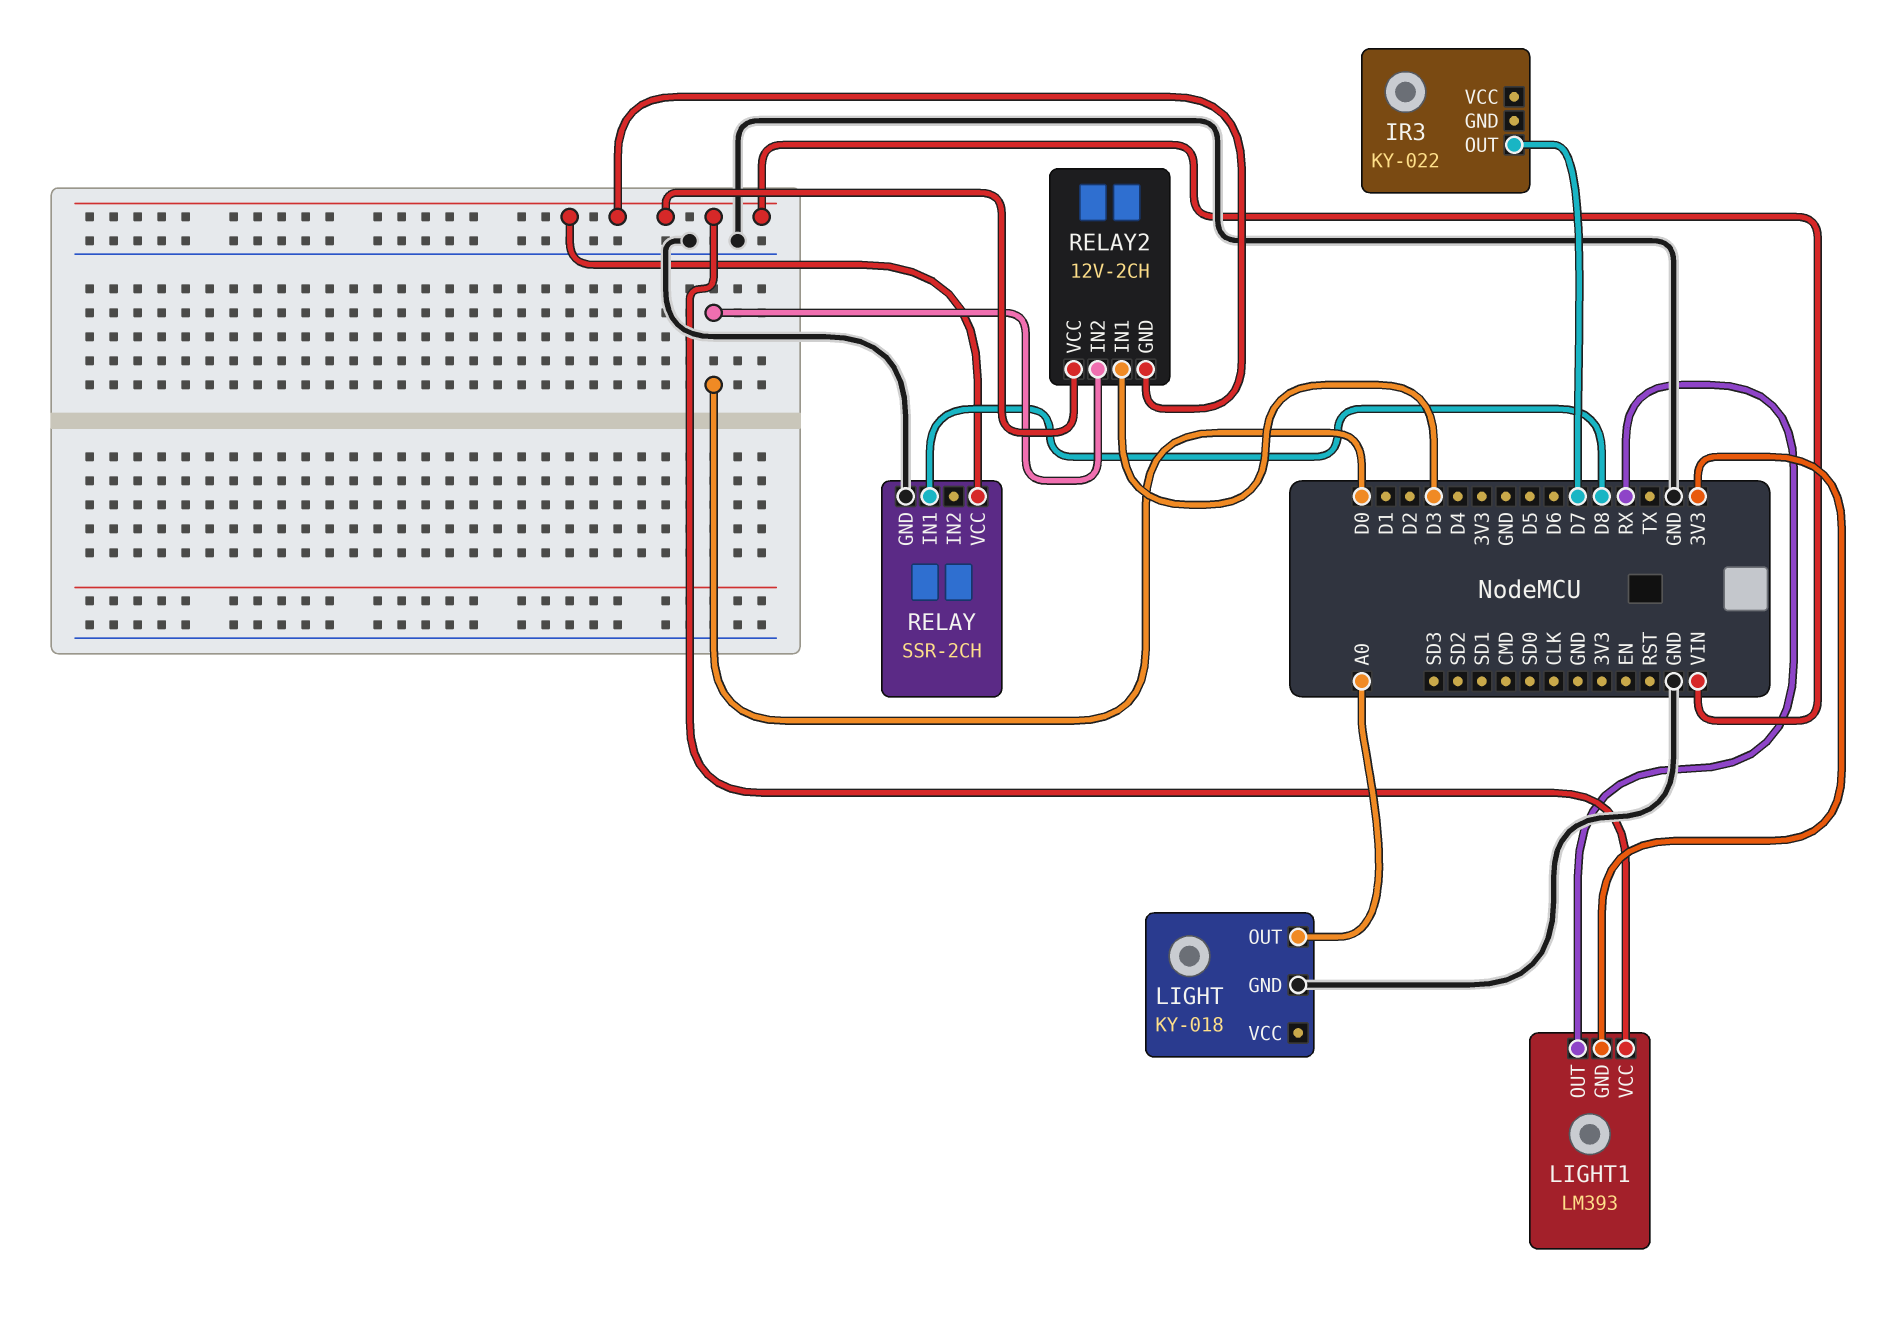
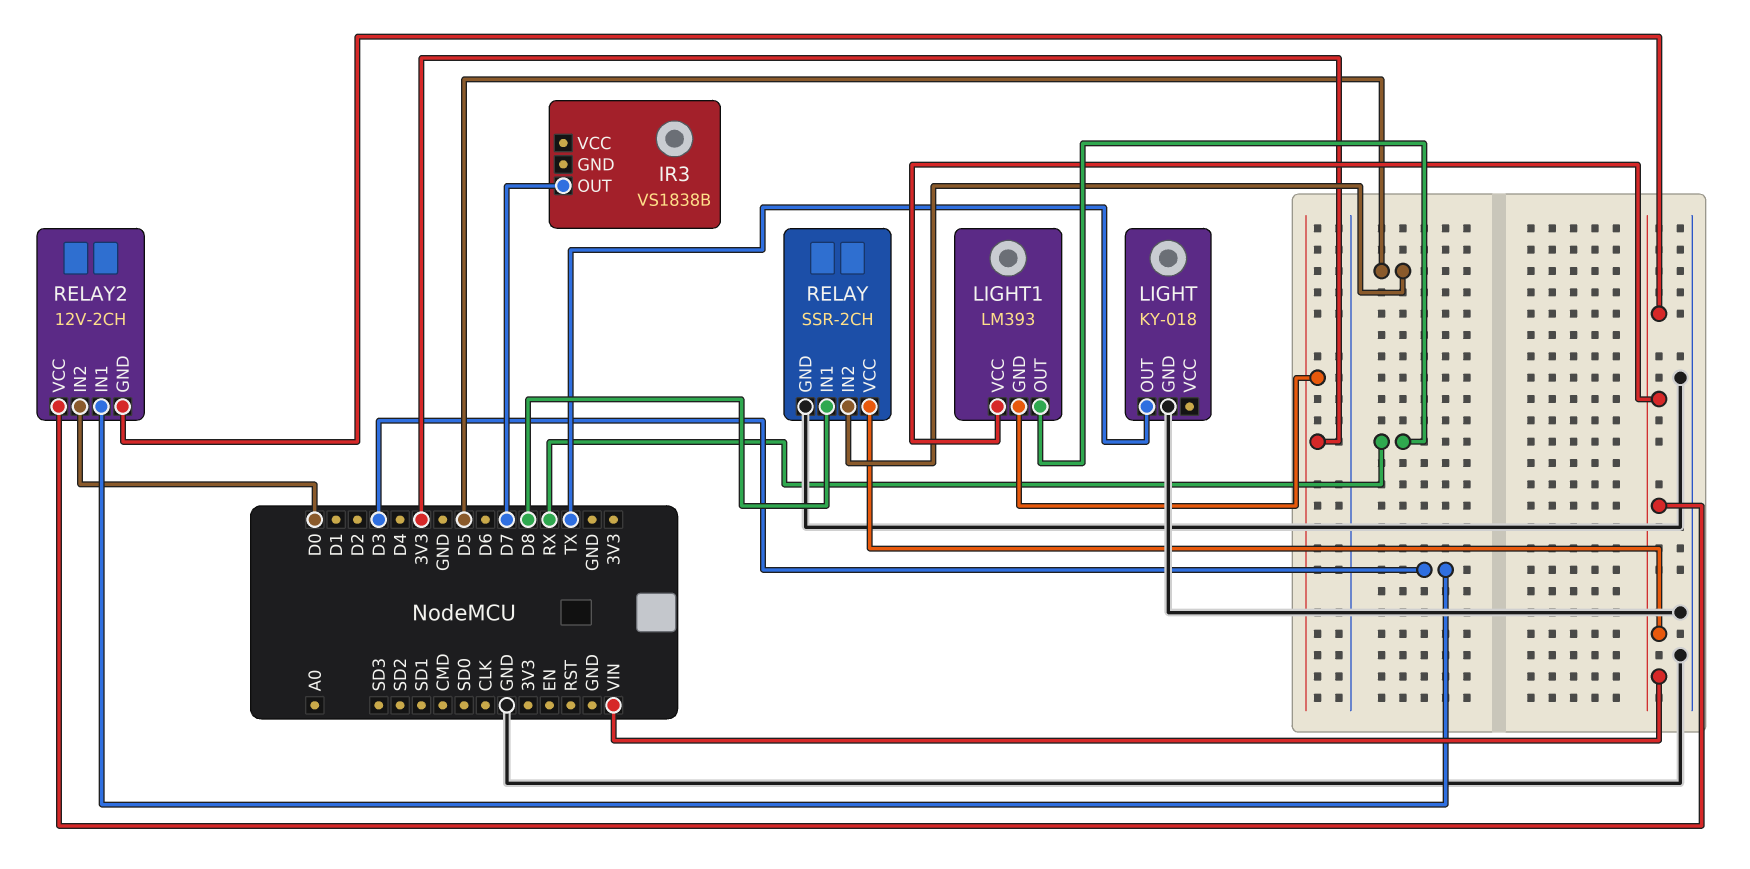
IR3: KY-022 -> VS1838B
LIGHT pin OUT: A0 -> TX
RELAY pin IN2: none -> D5

